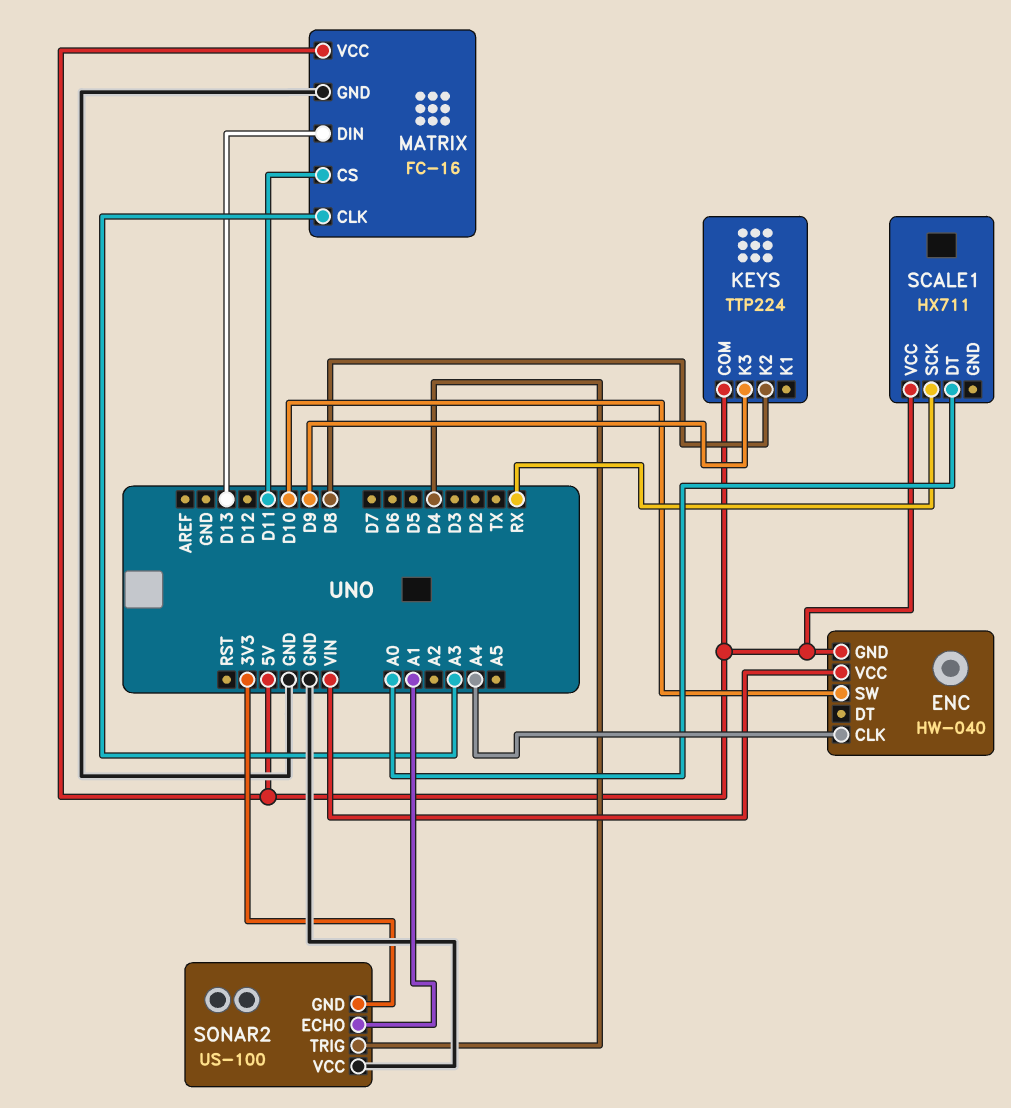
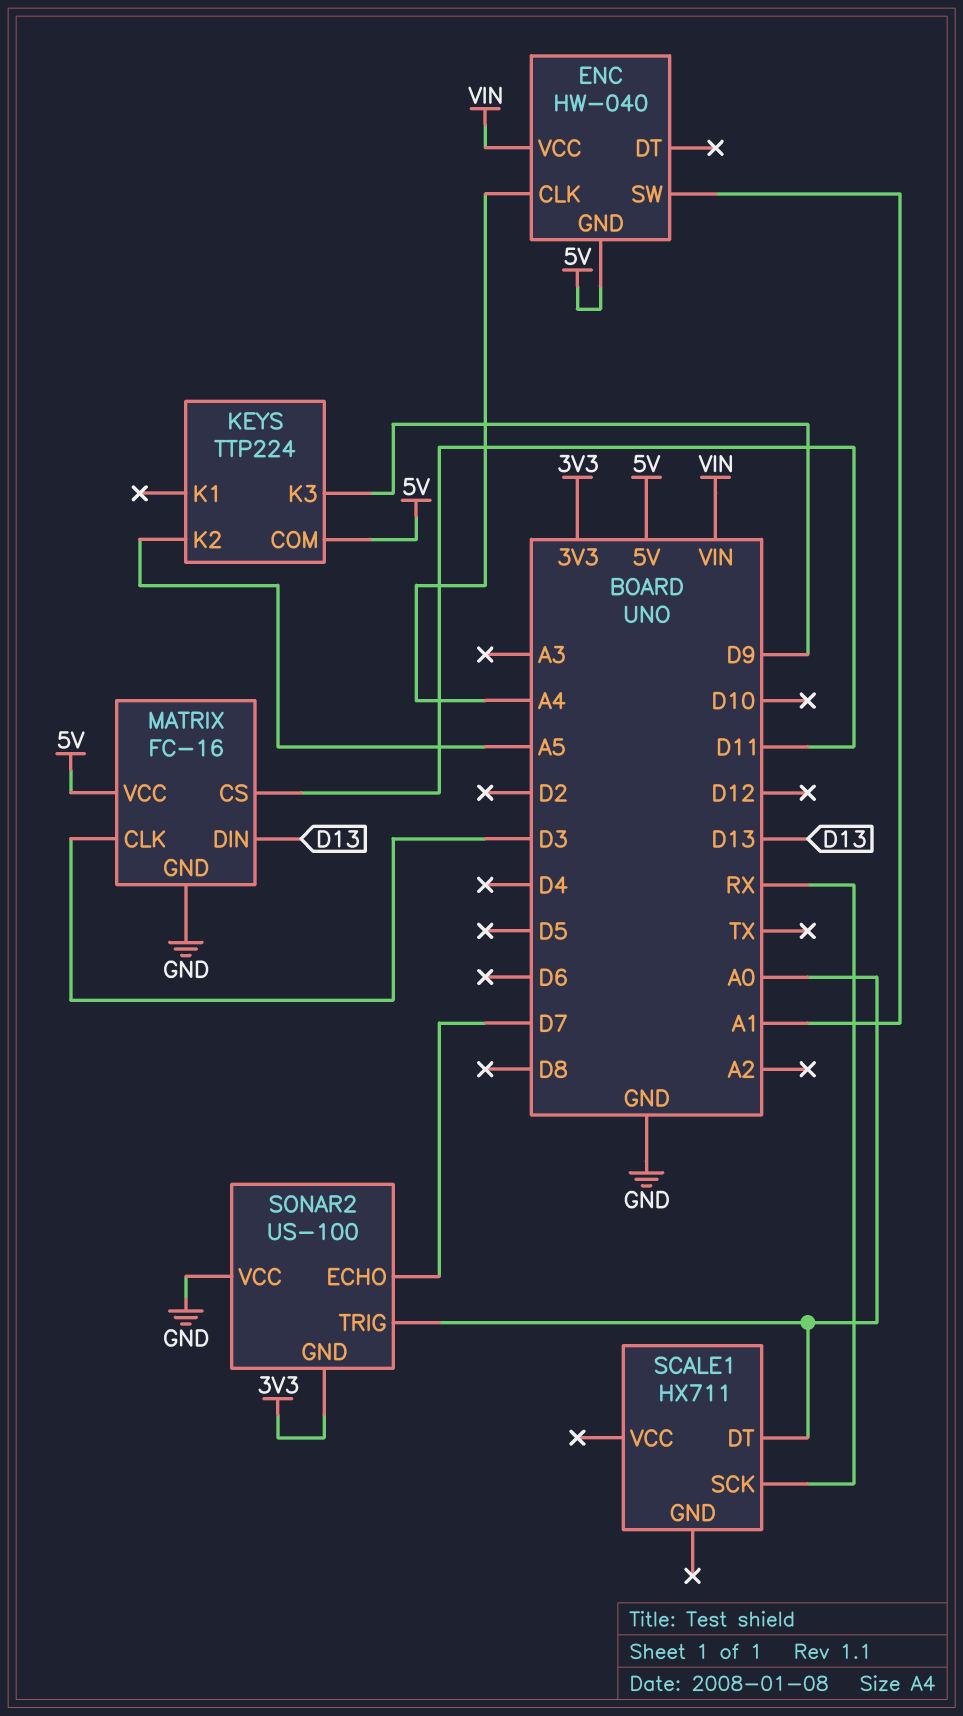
ENC pin SW: D10 -> A1
KEYS pin K2: D8 -> A5
MATRIX pin CLK: A3 -> D3
SCALE1 pin VCC: 5V -> none
SONAR2 pin ECHO: A1 -> D7
SONAR2 pin TRIG: D4 -> A0

